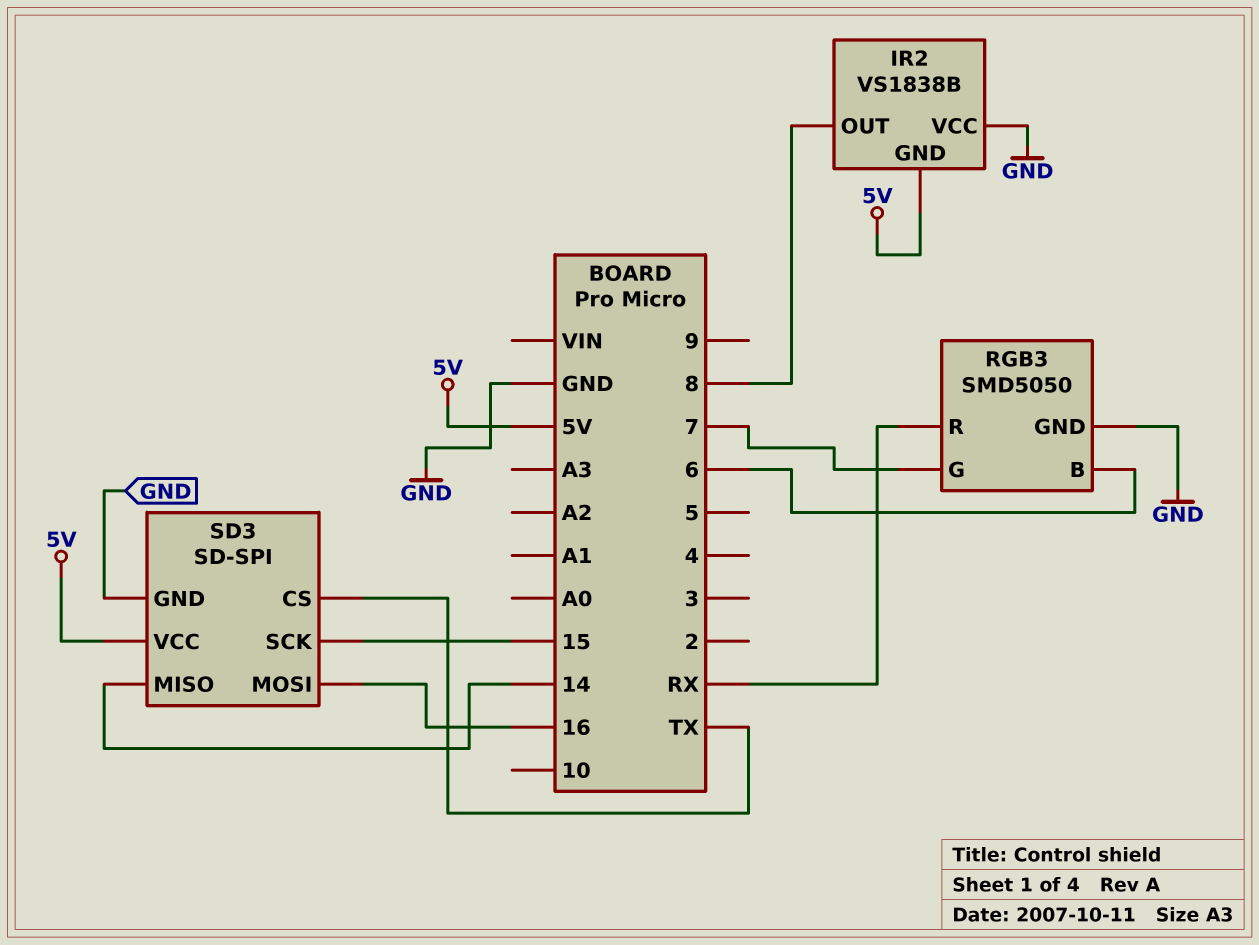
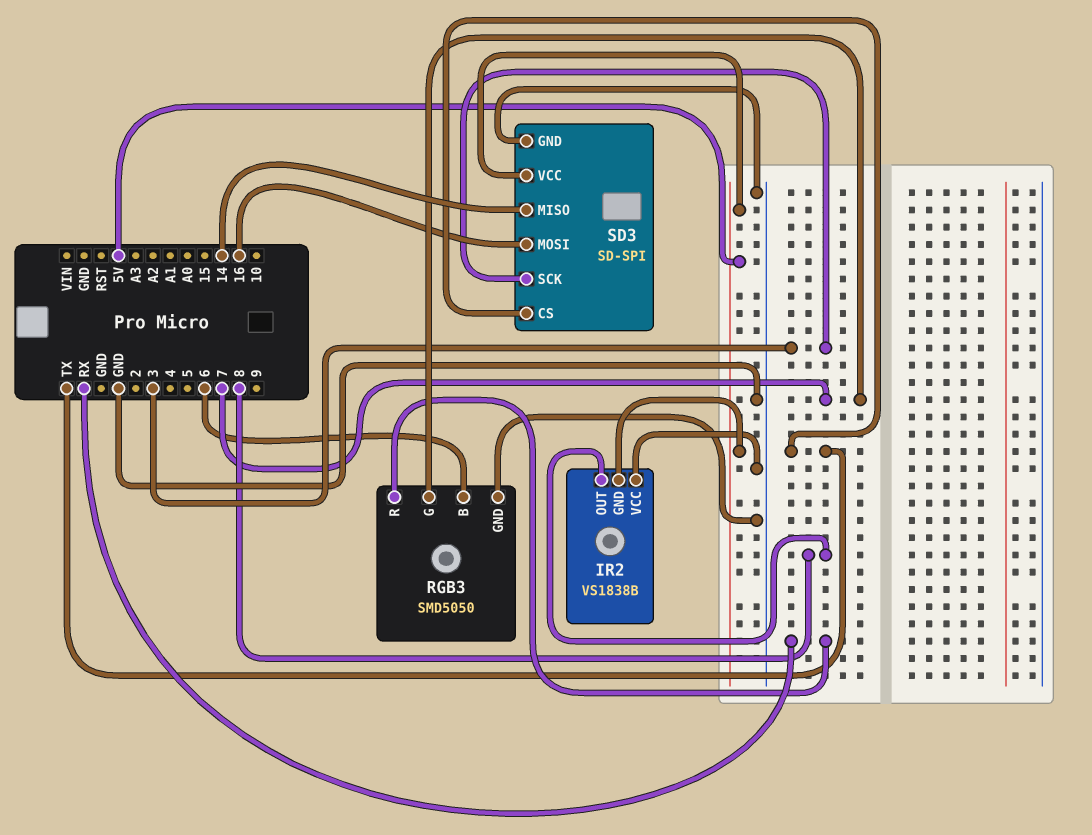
SD3 pin SCK: 15 -> 3

